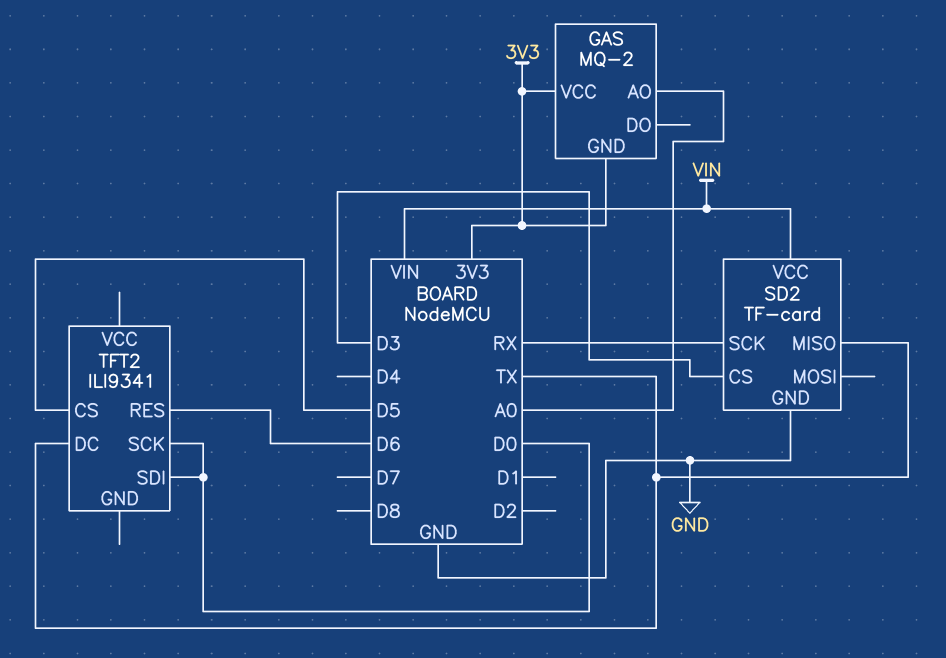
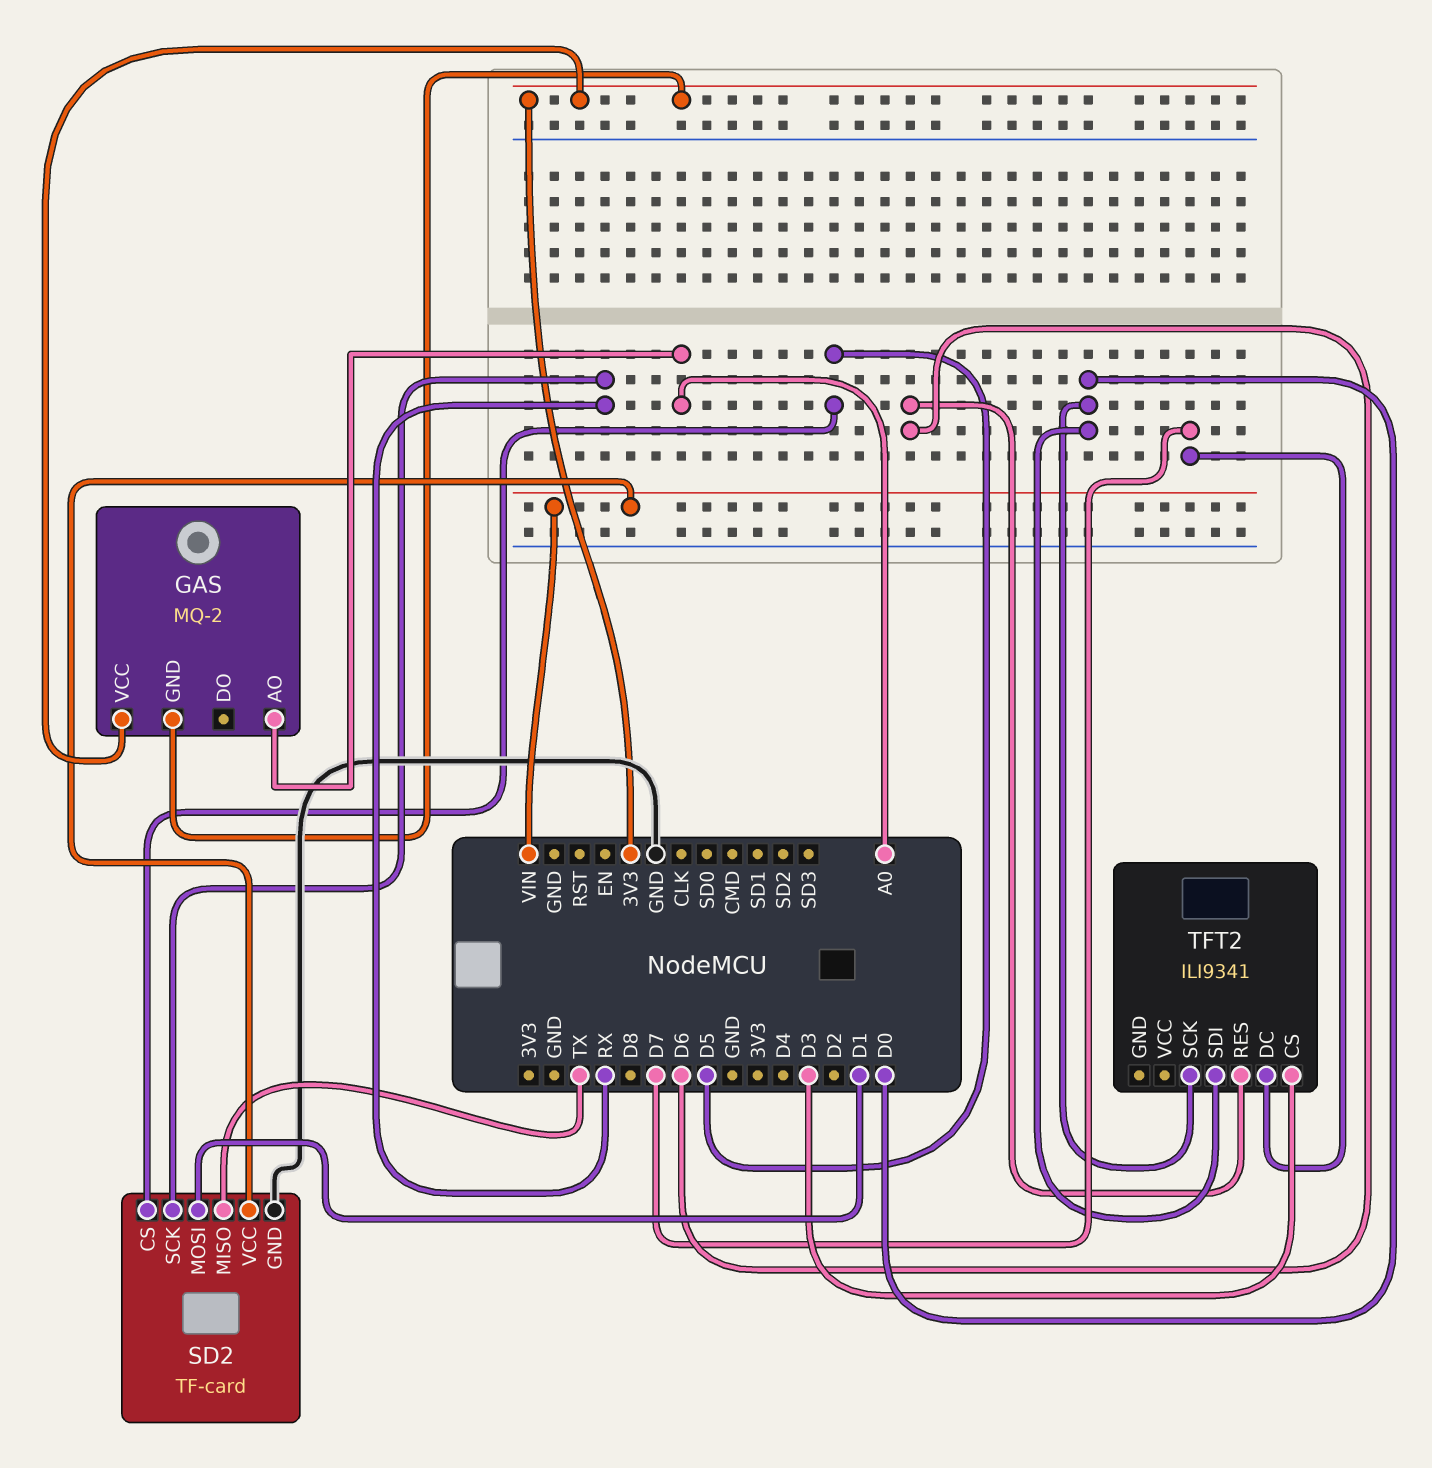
SD2 pin CS: D3 -> D5
SD2 pin MOSI: none -> D1
TFT2 pin CS: D5 -> D3
TFT2 pin DC: TX -> D7

